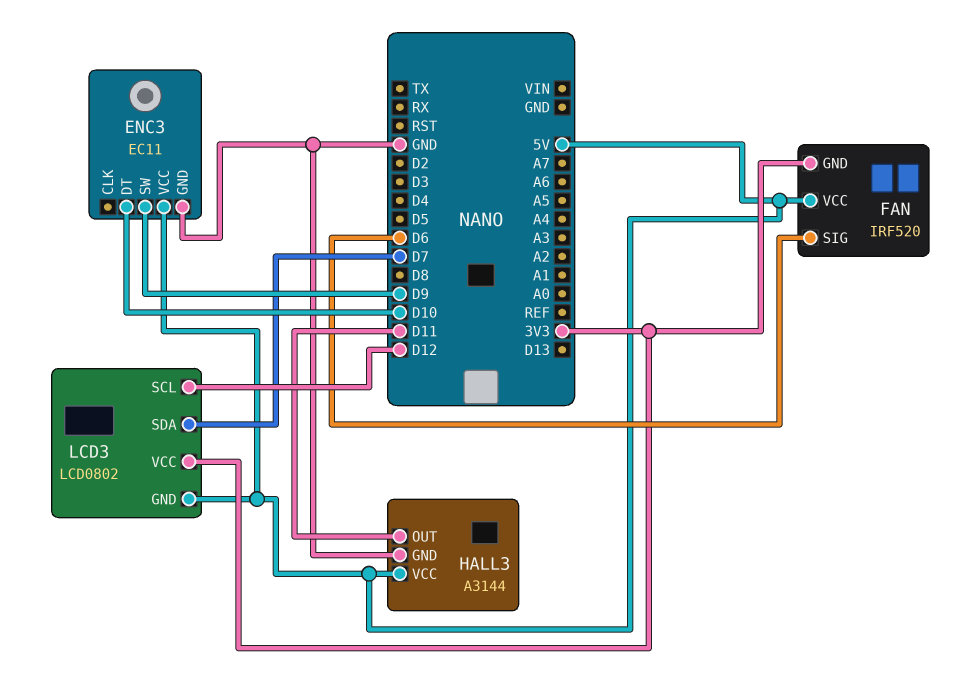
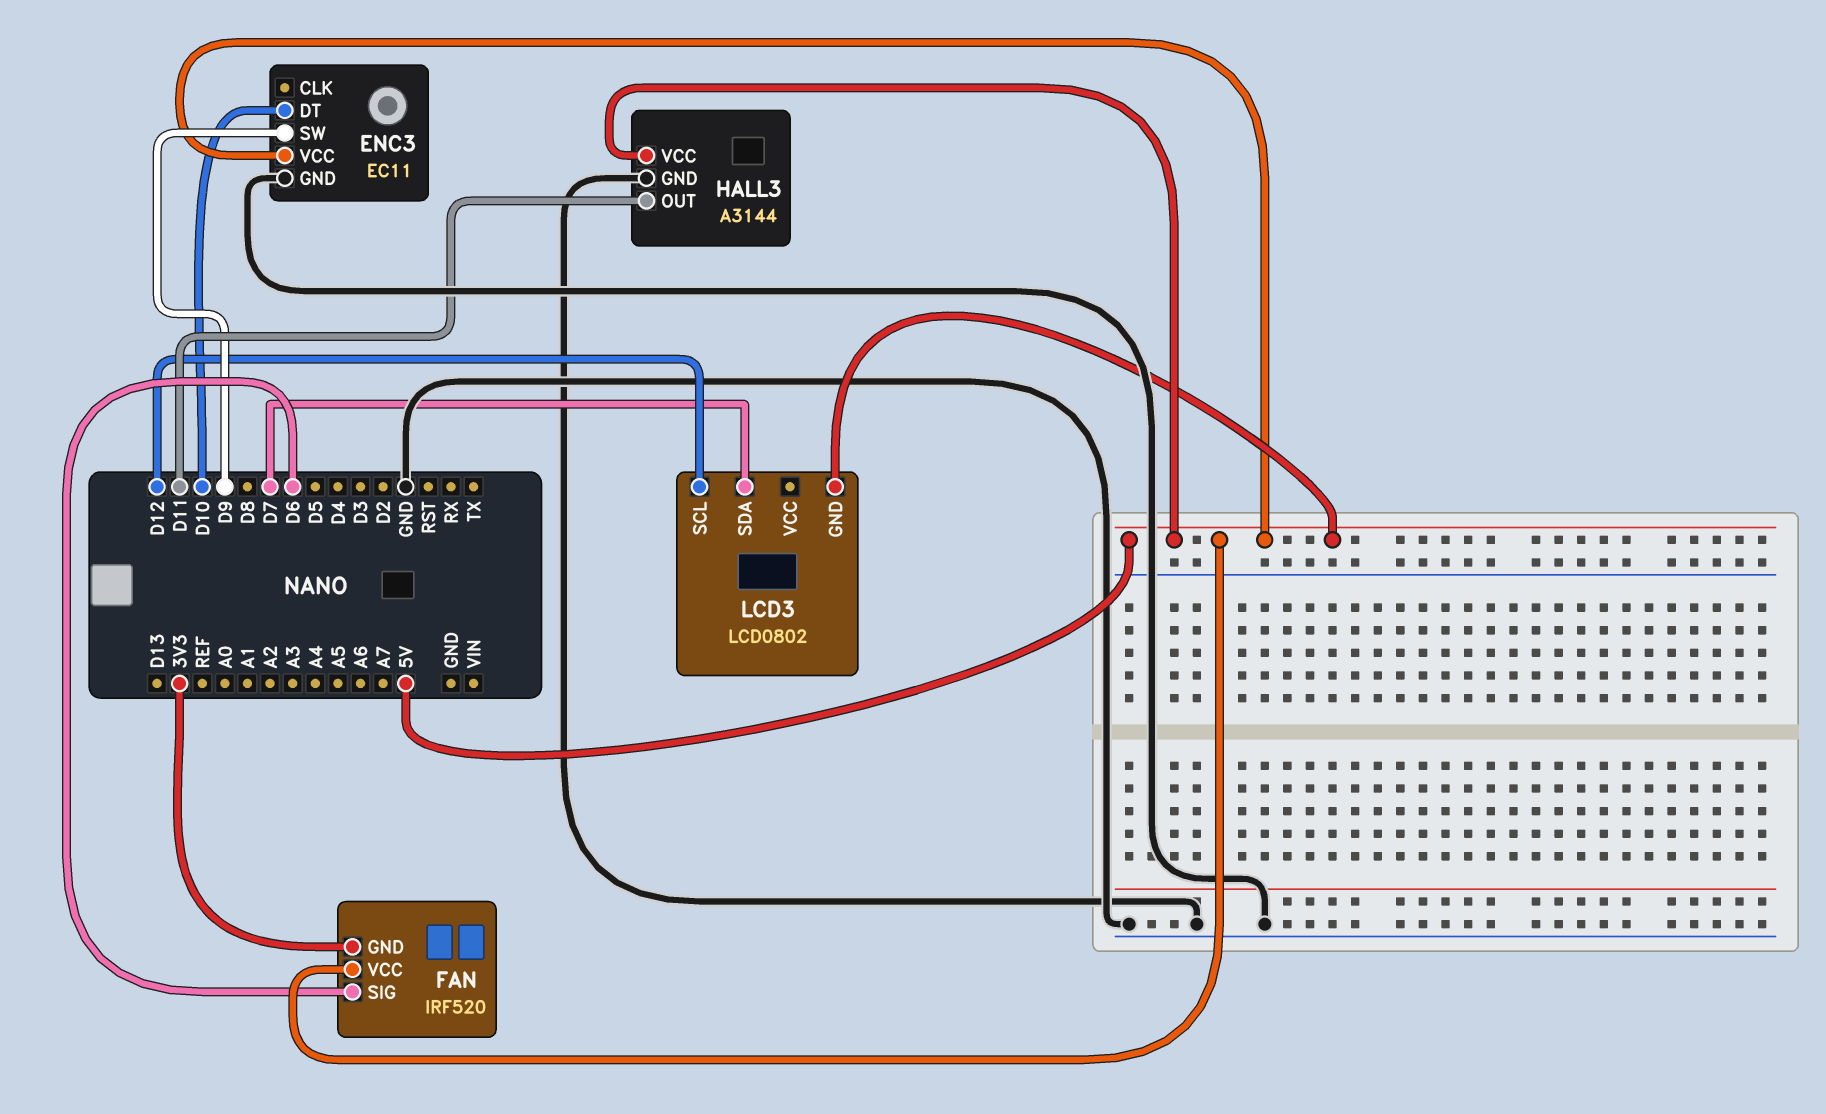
LCD3 pin VCC: 3V3 -> none

